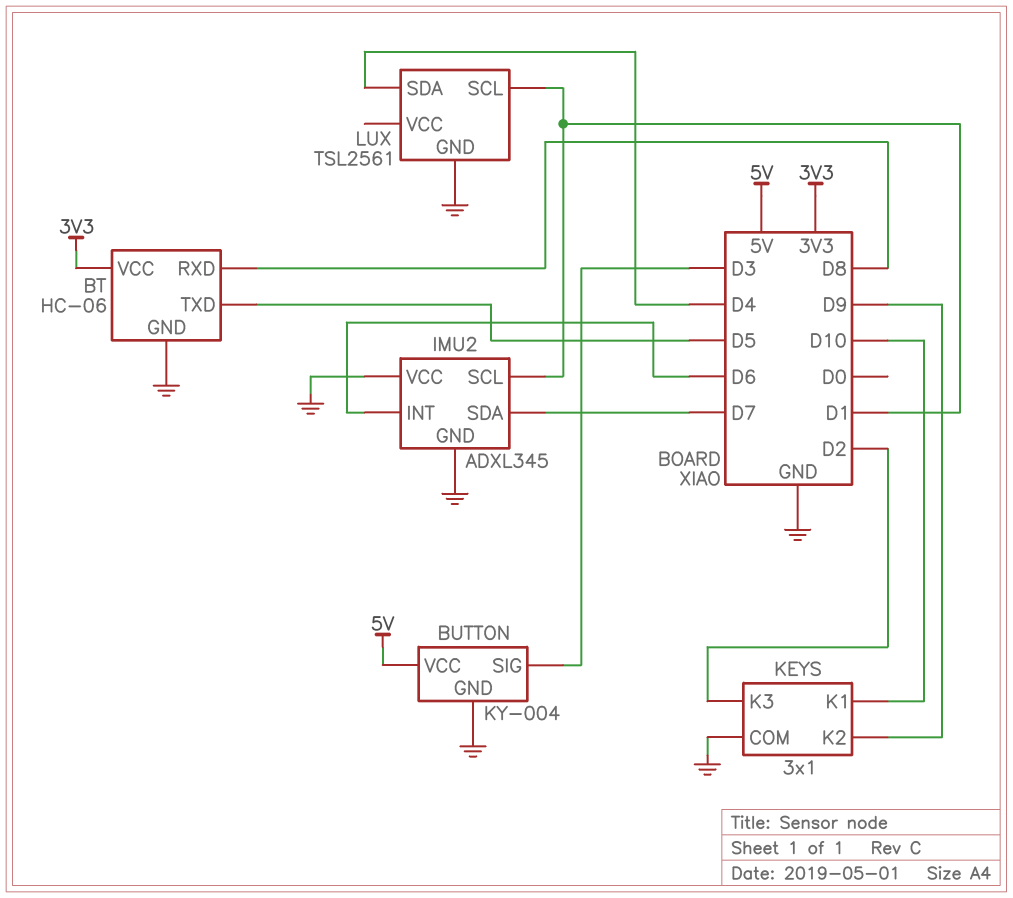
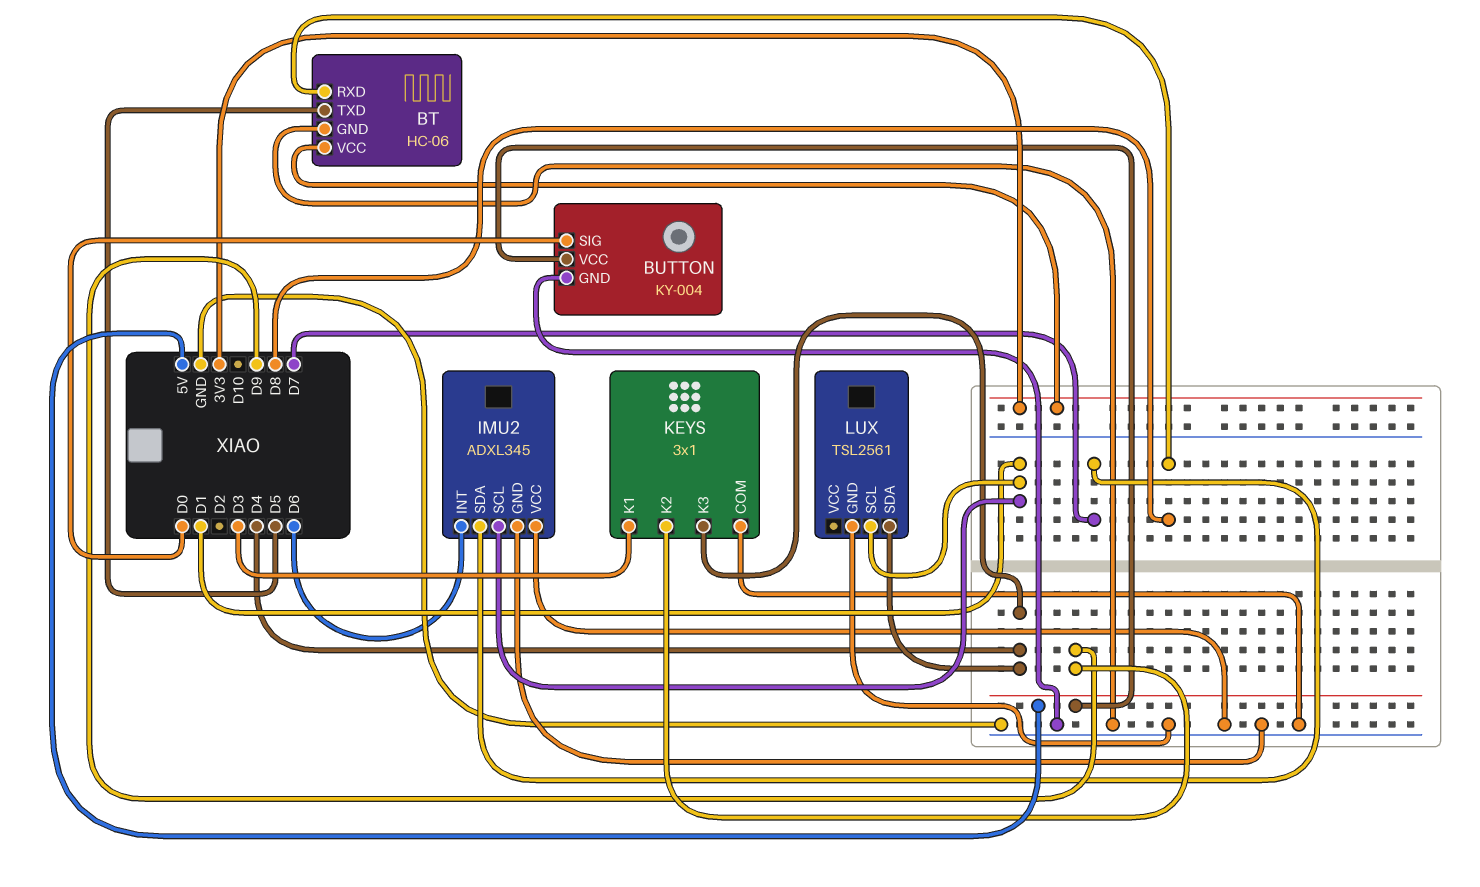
BUTTON pin SIG: D3 -> D0
KEYS pin K1: D10 -> D3
KEYS pin K3: D2 -> D4

